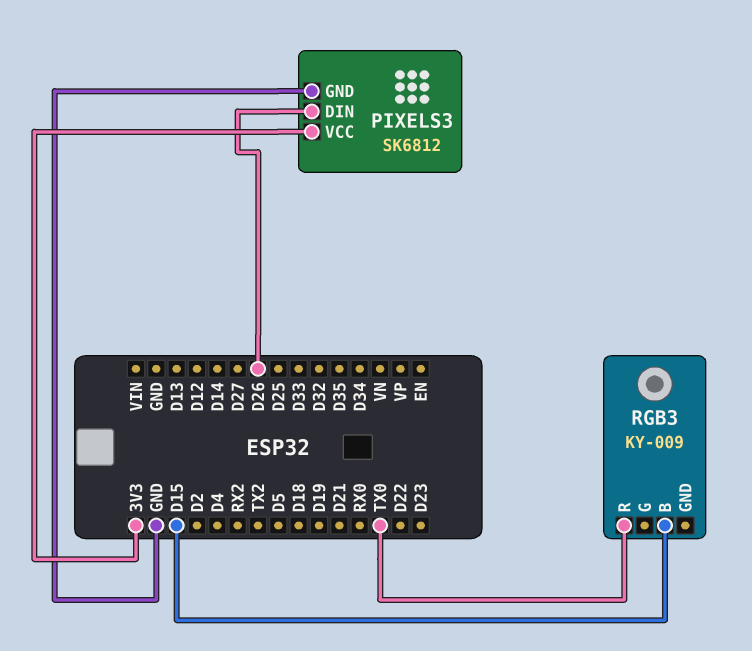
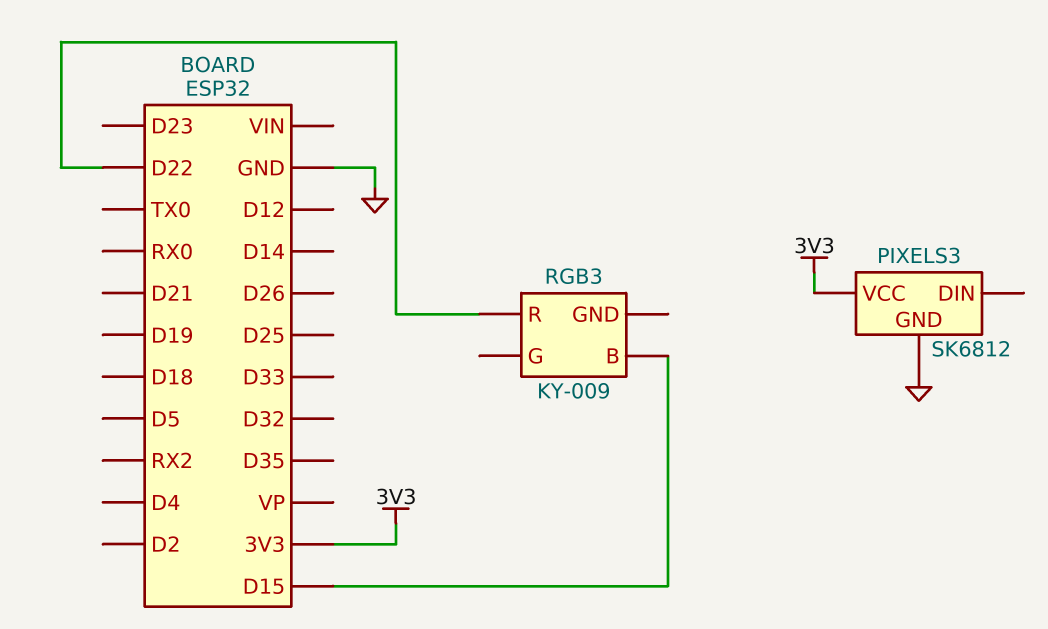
PIXELS3 pin DIN: D26 -> none
RGB3 pin R: TX0 -> D22

